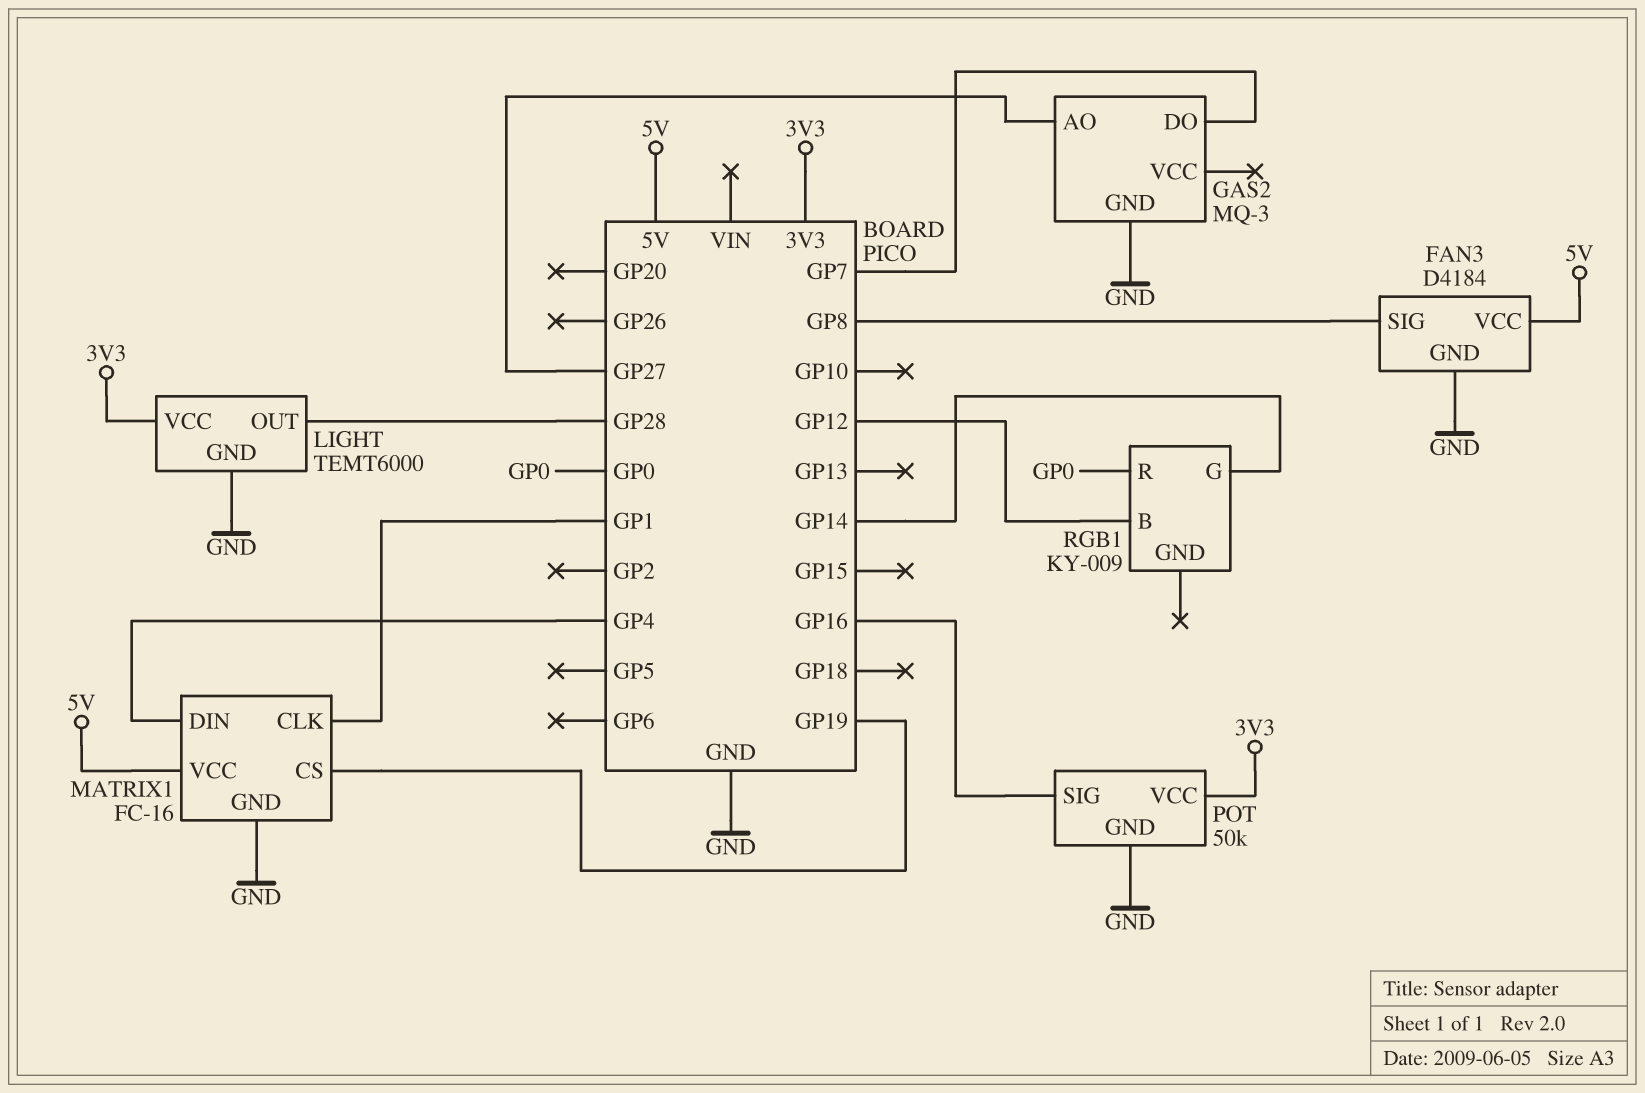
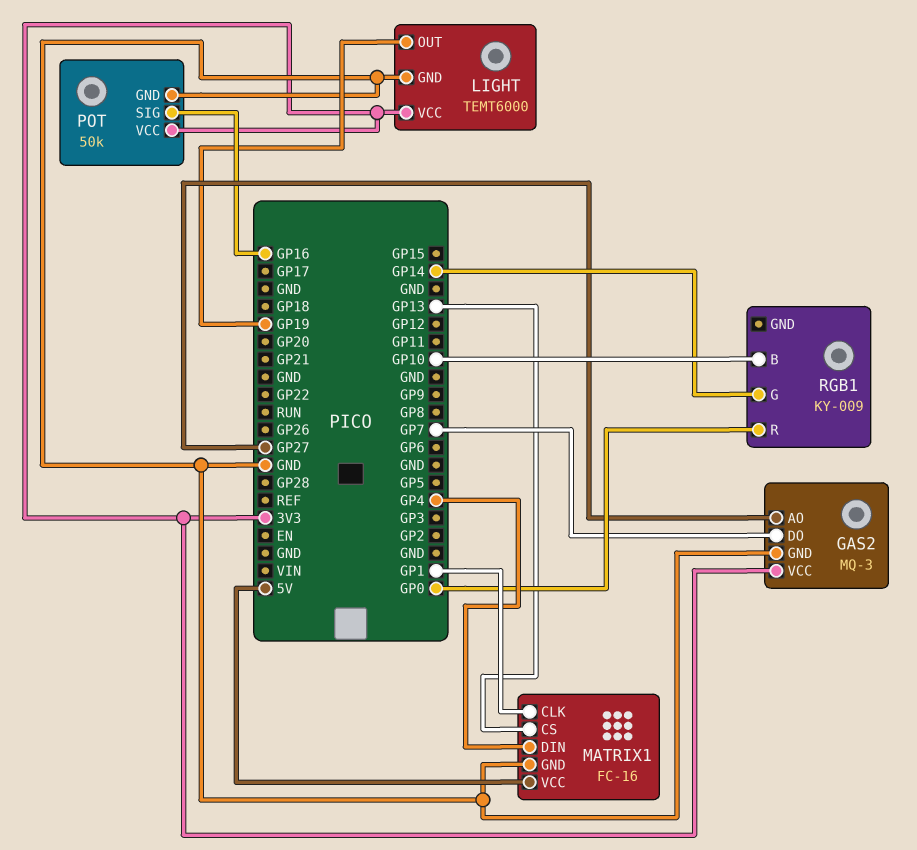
FAN3: D4184 -> none
FAN3 pin GND: GND -> none
FAN3 pin SIG: GP8 -> none
FAN3 pin VCC: 5V -> none
GAS2 pin VCC: none -> 3V3
LIGHT pin OUT: GP28 -> GP19
MATRIX1 pin CS: GP19 -> GP13
RGB1 pin B: GP12 -> GP10

